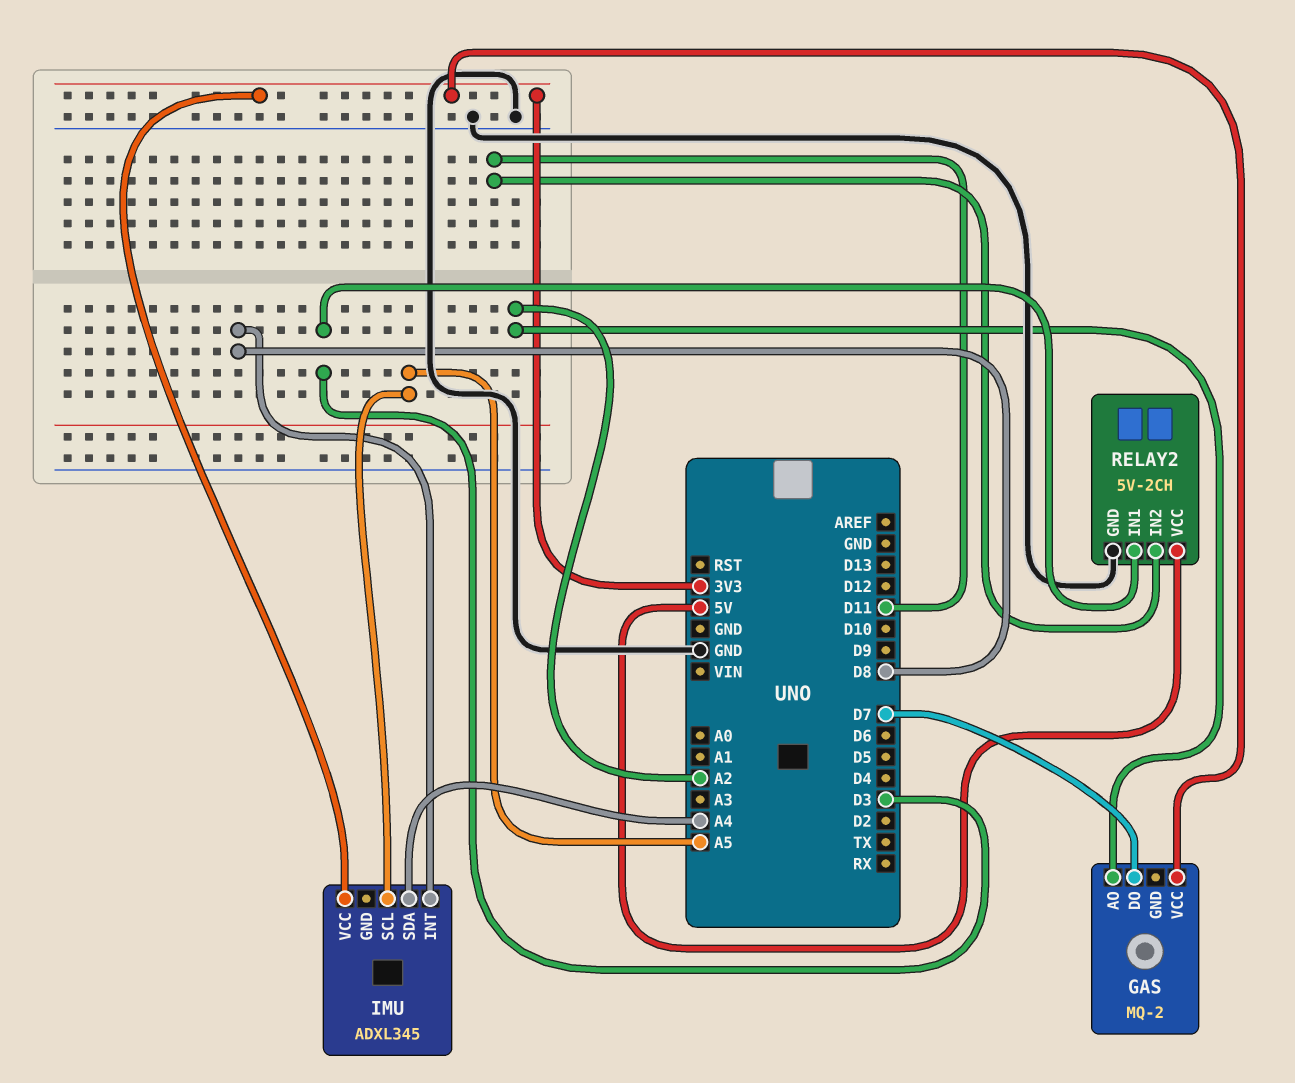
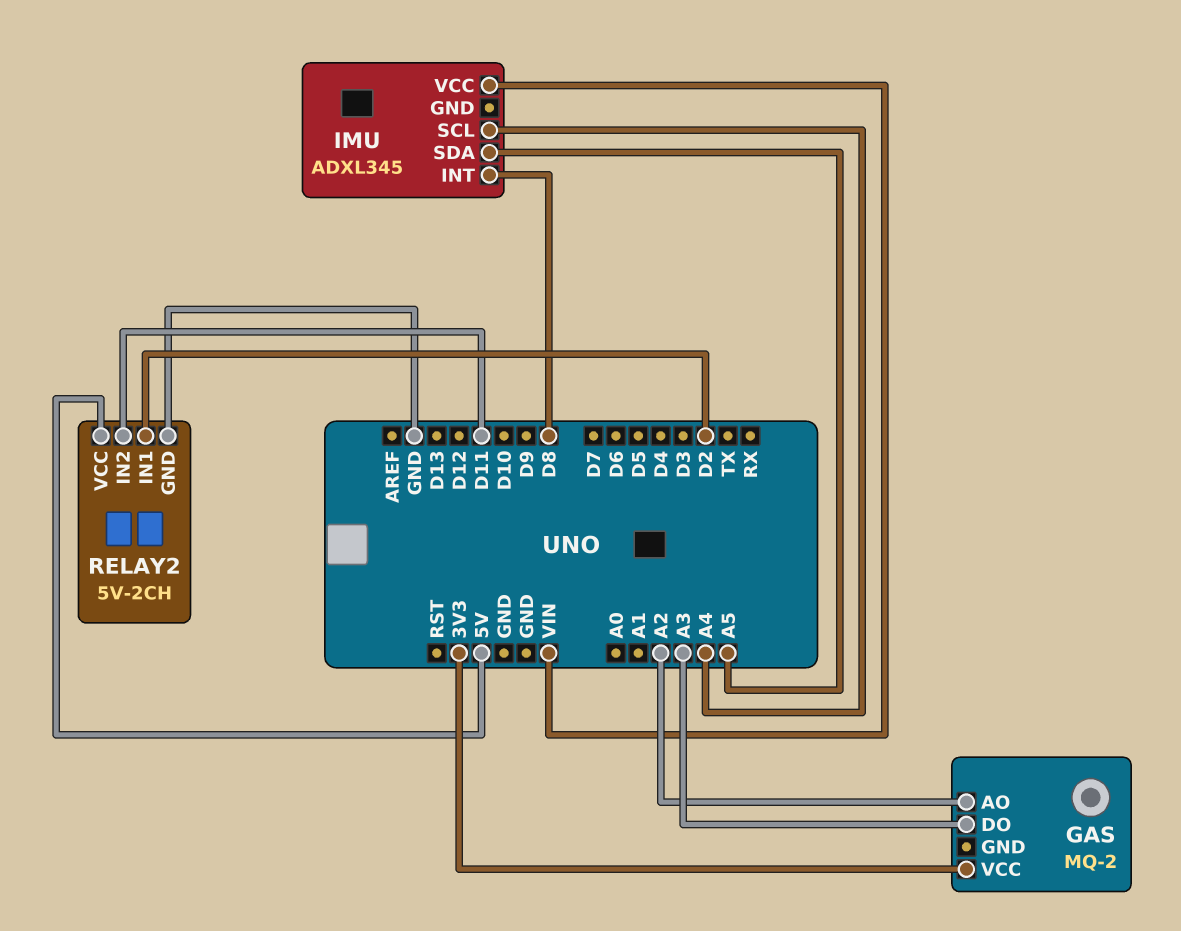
GAS pin DO: D7 -> A3
IMU pin SCL: A5 -> A4
IMU pin SDA: A4 -> A5
IMU pin VCC: 3V3 -> VIN
RELAY2 pin IN1: D3 -> D2

